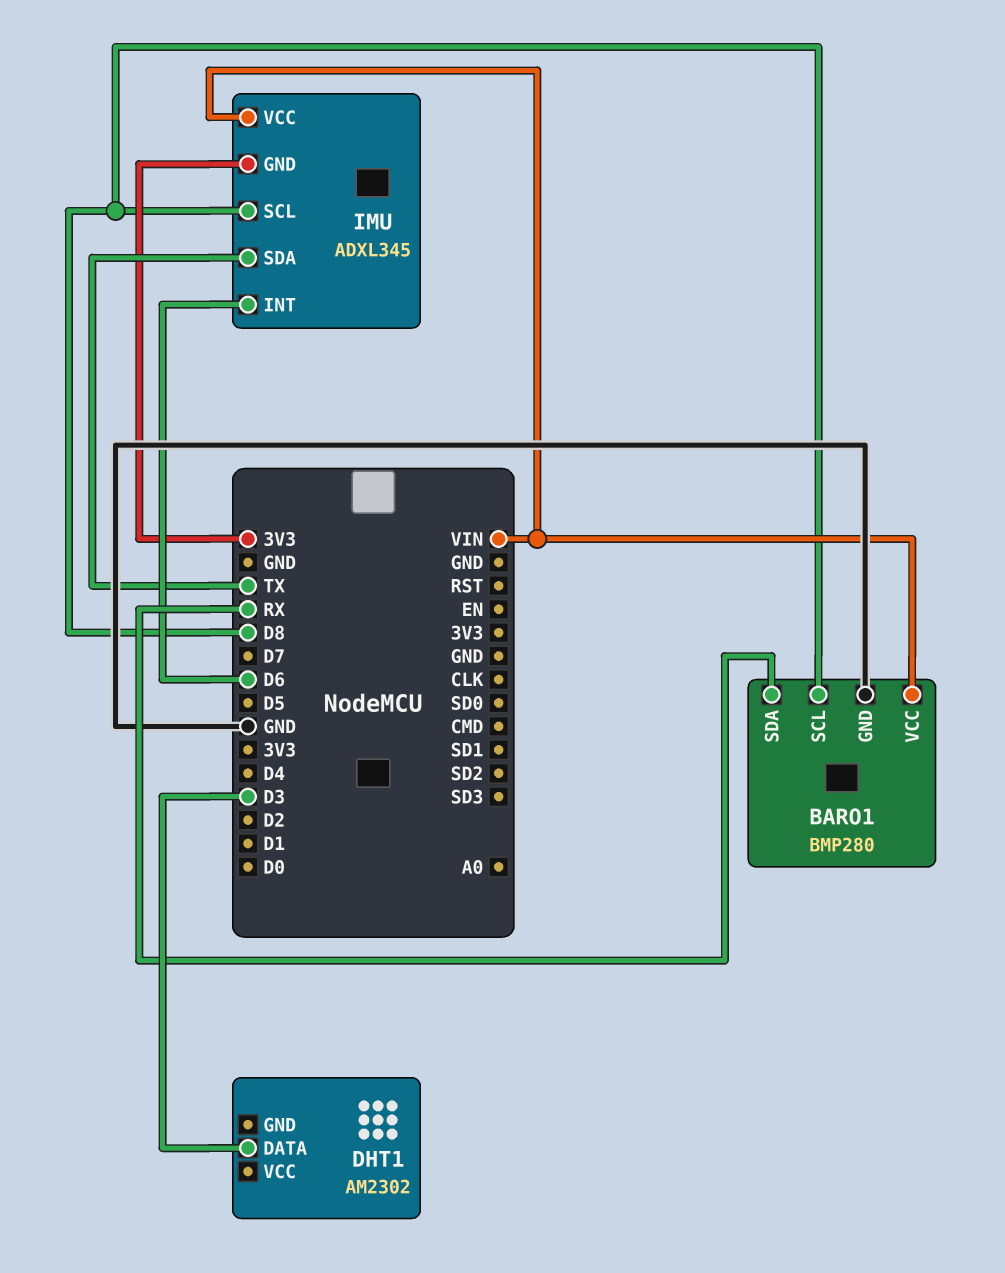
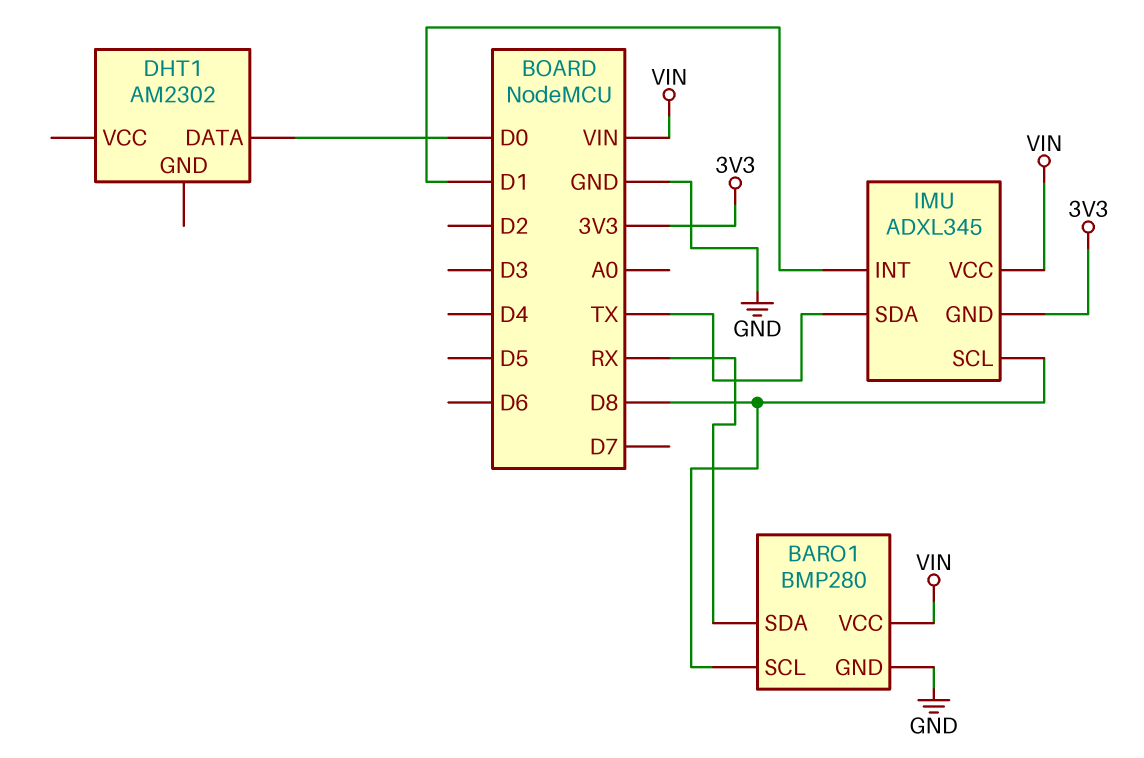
DHT1 pin DATA: D3 -> D0
IMU pin INT: D6 -> D1

